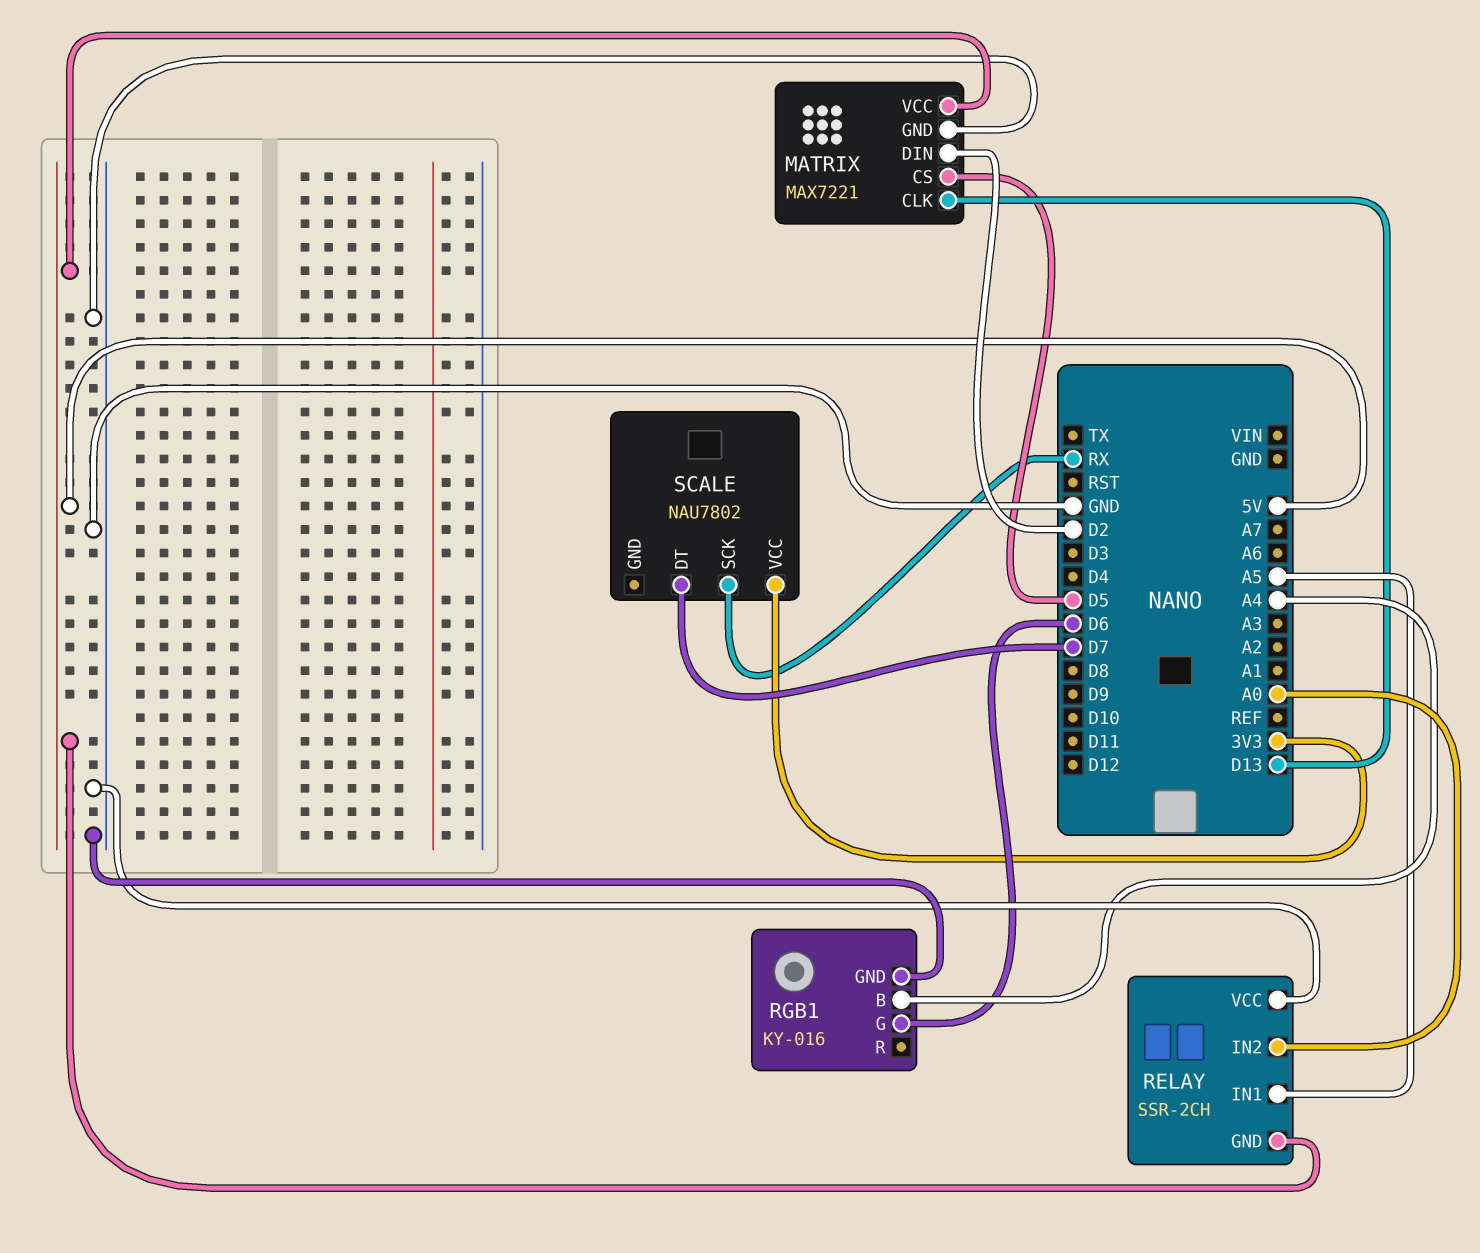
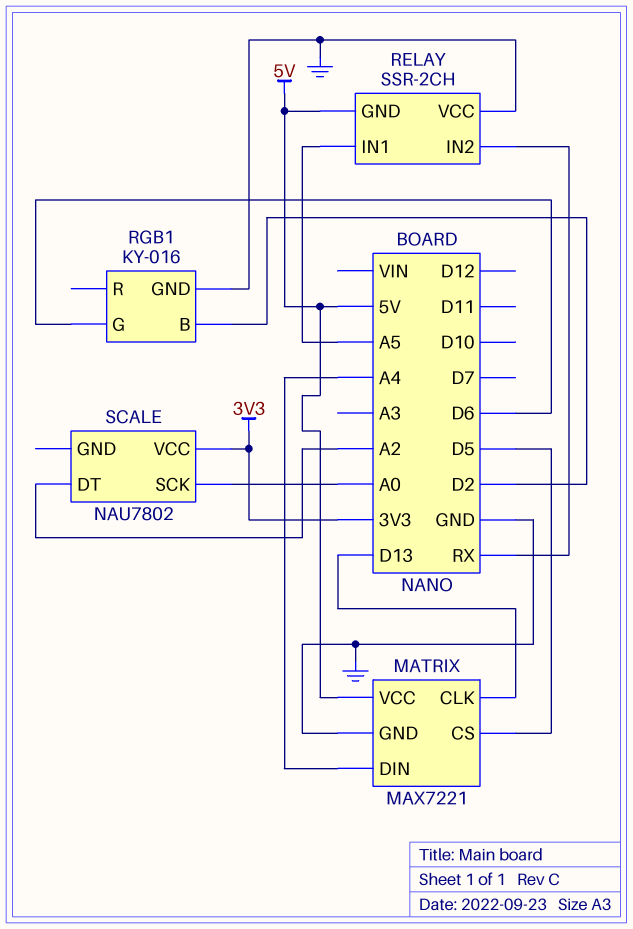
MATRIX pin DIN: D2 -> A4
RELAY pin IN2: A0 -> RX
RGB1 pin B: A4 -> D2
SCALE pin DT: D7 -> A2
SCALE pin SCK: RX -> A0

